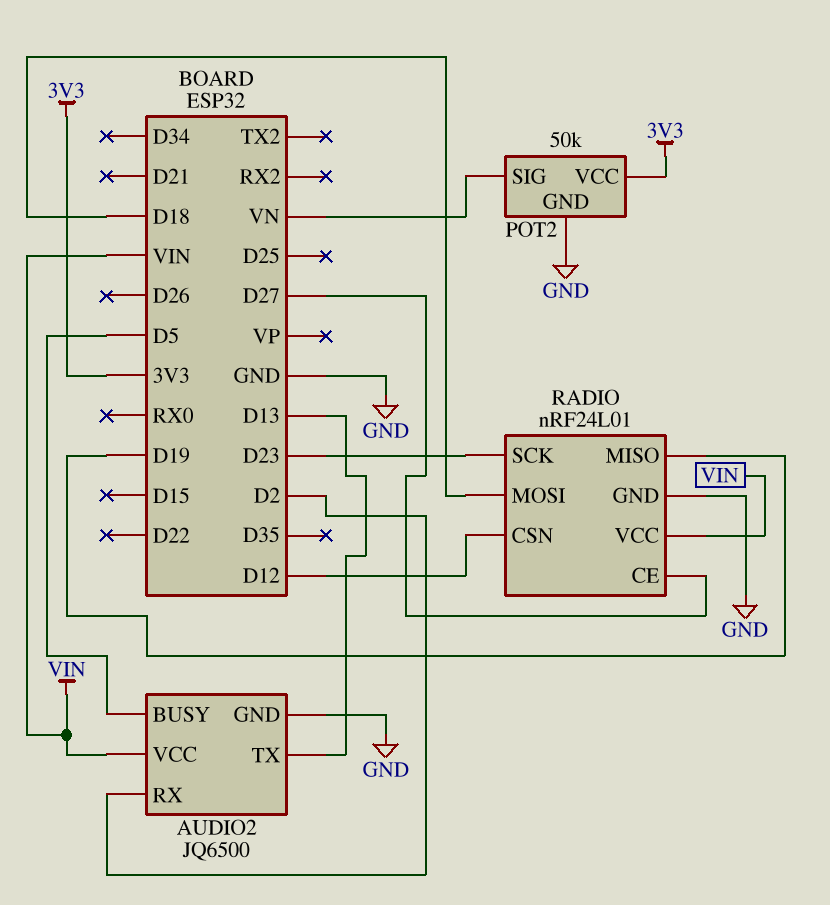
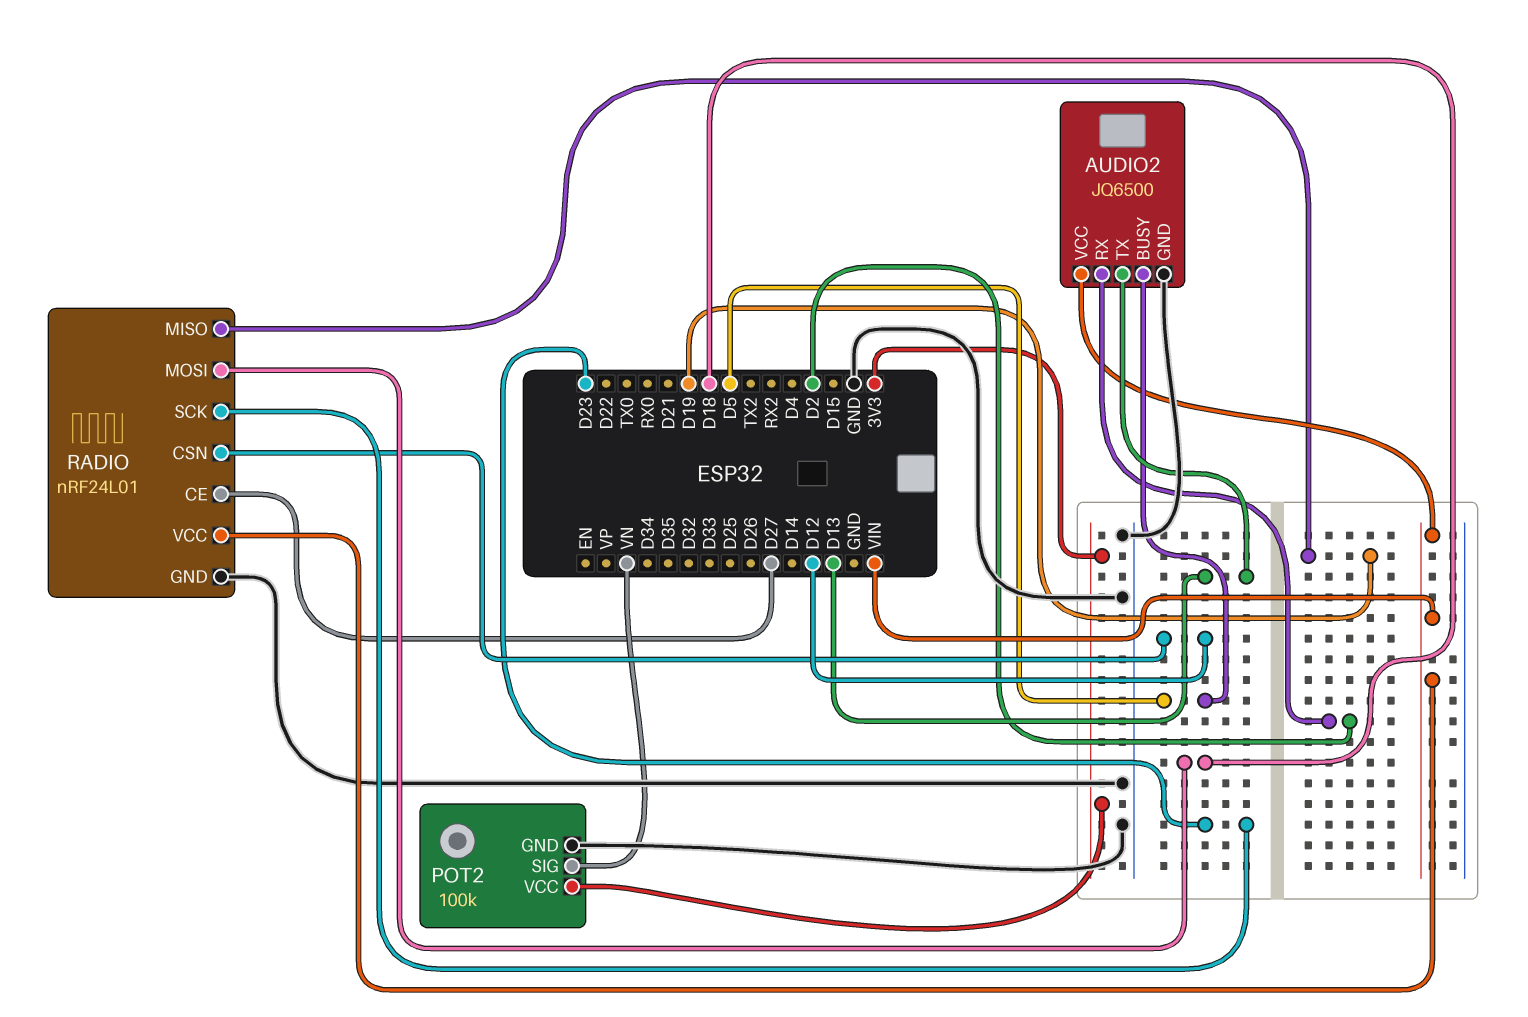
POT2: 50k -> 100k

